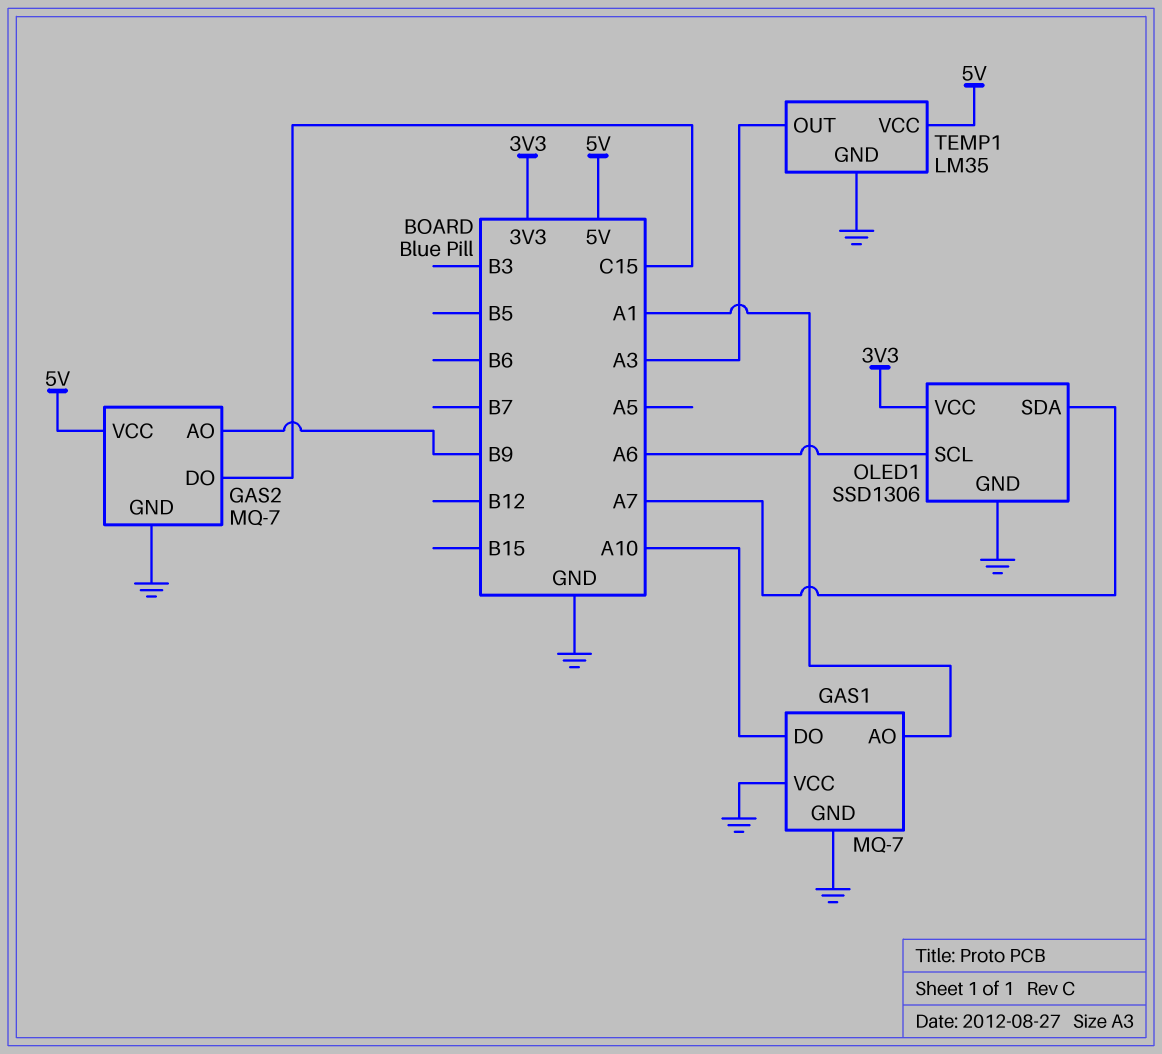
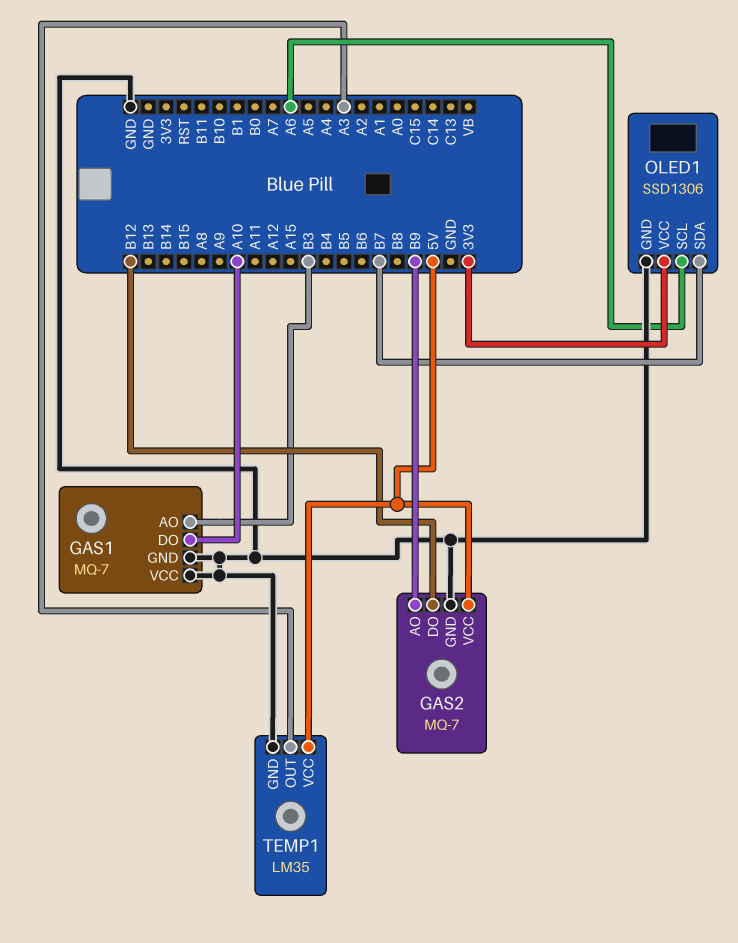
GAS1 pin AO: A1 -> B3
GAS2 pin DO: C15 -> B12
OLED1 pin SDA: A7 -> B7

